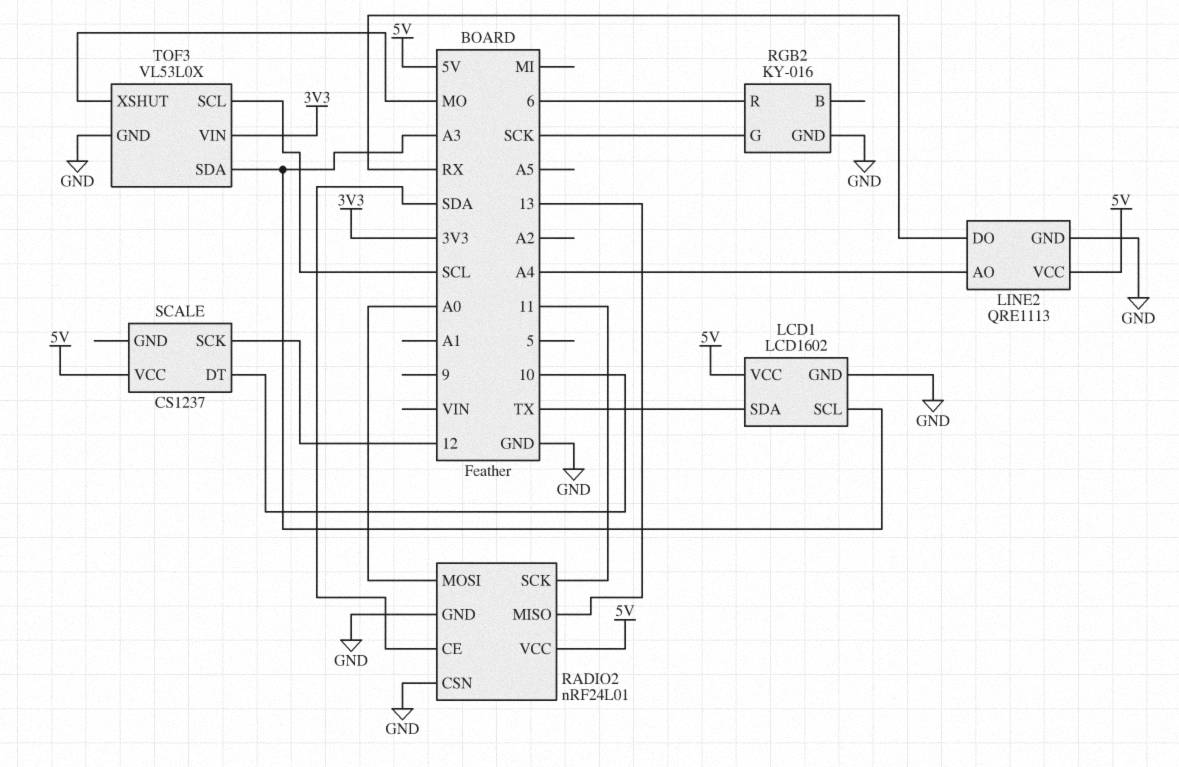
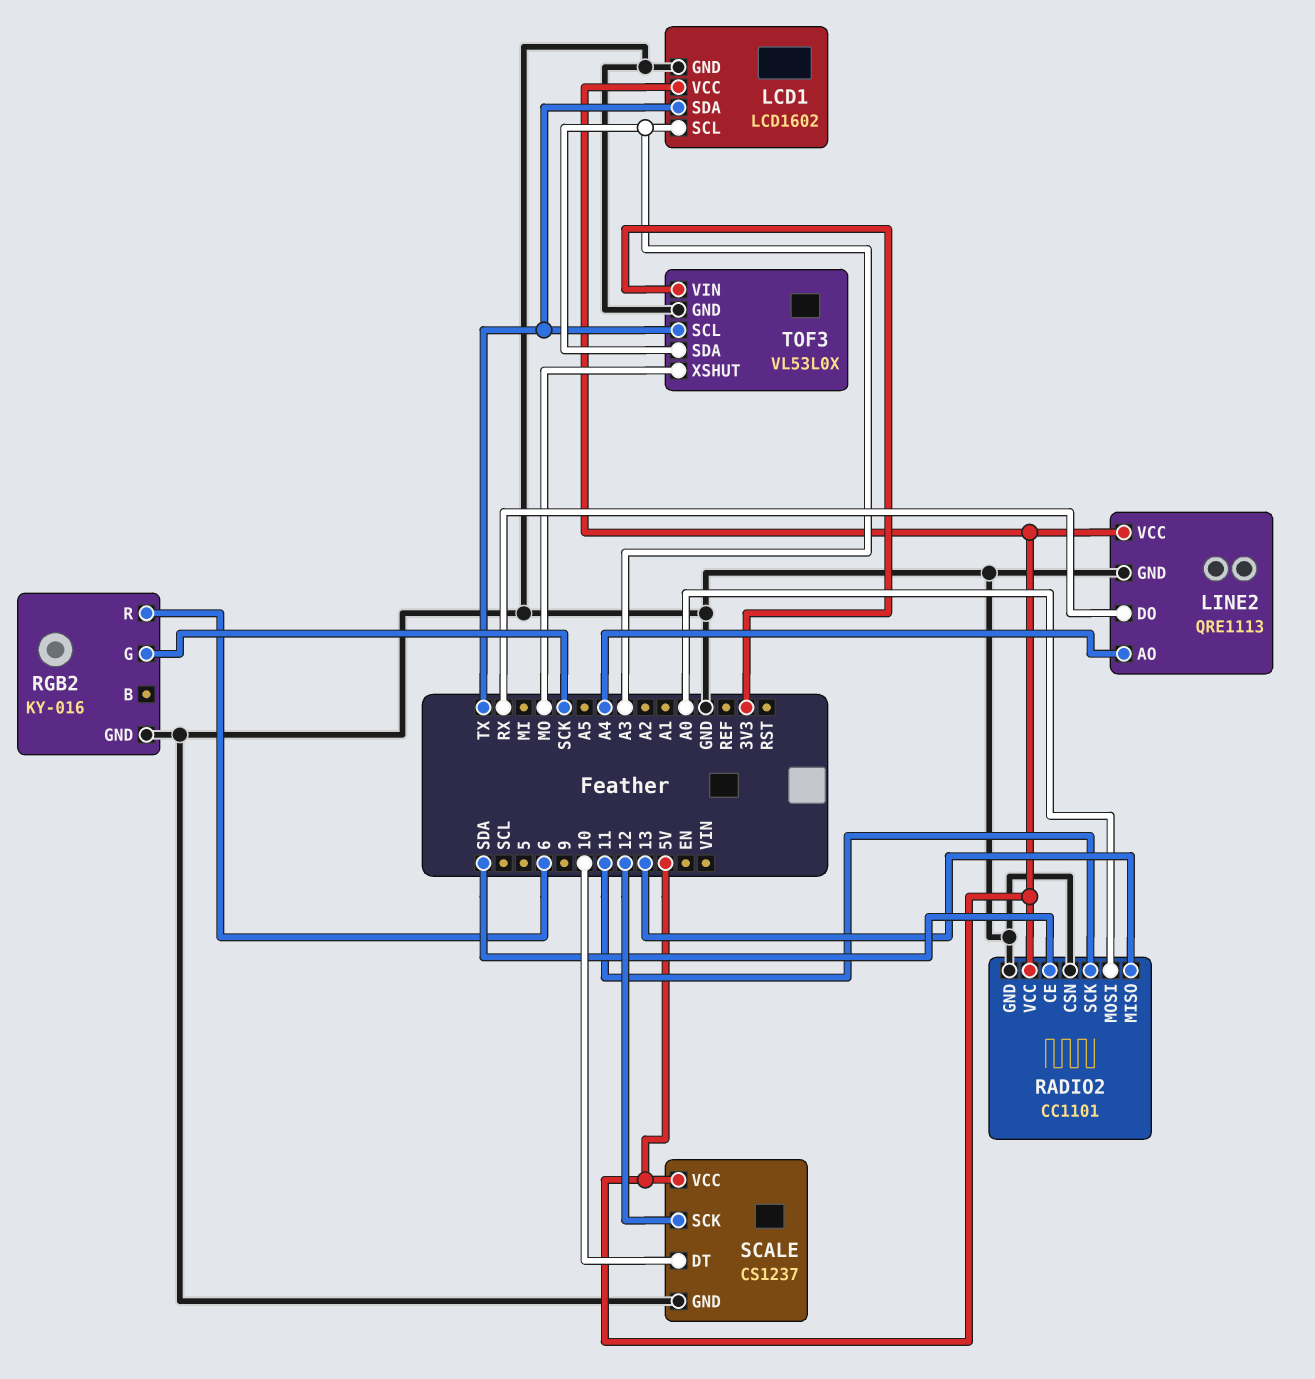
RADIO2: nRF24L01 -> CC1101
SCALE pin GND: none -> GND
TOF3 pin SCL: SCL -> TX

